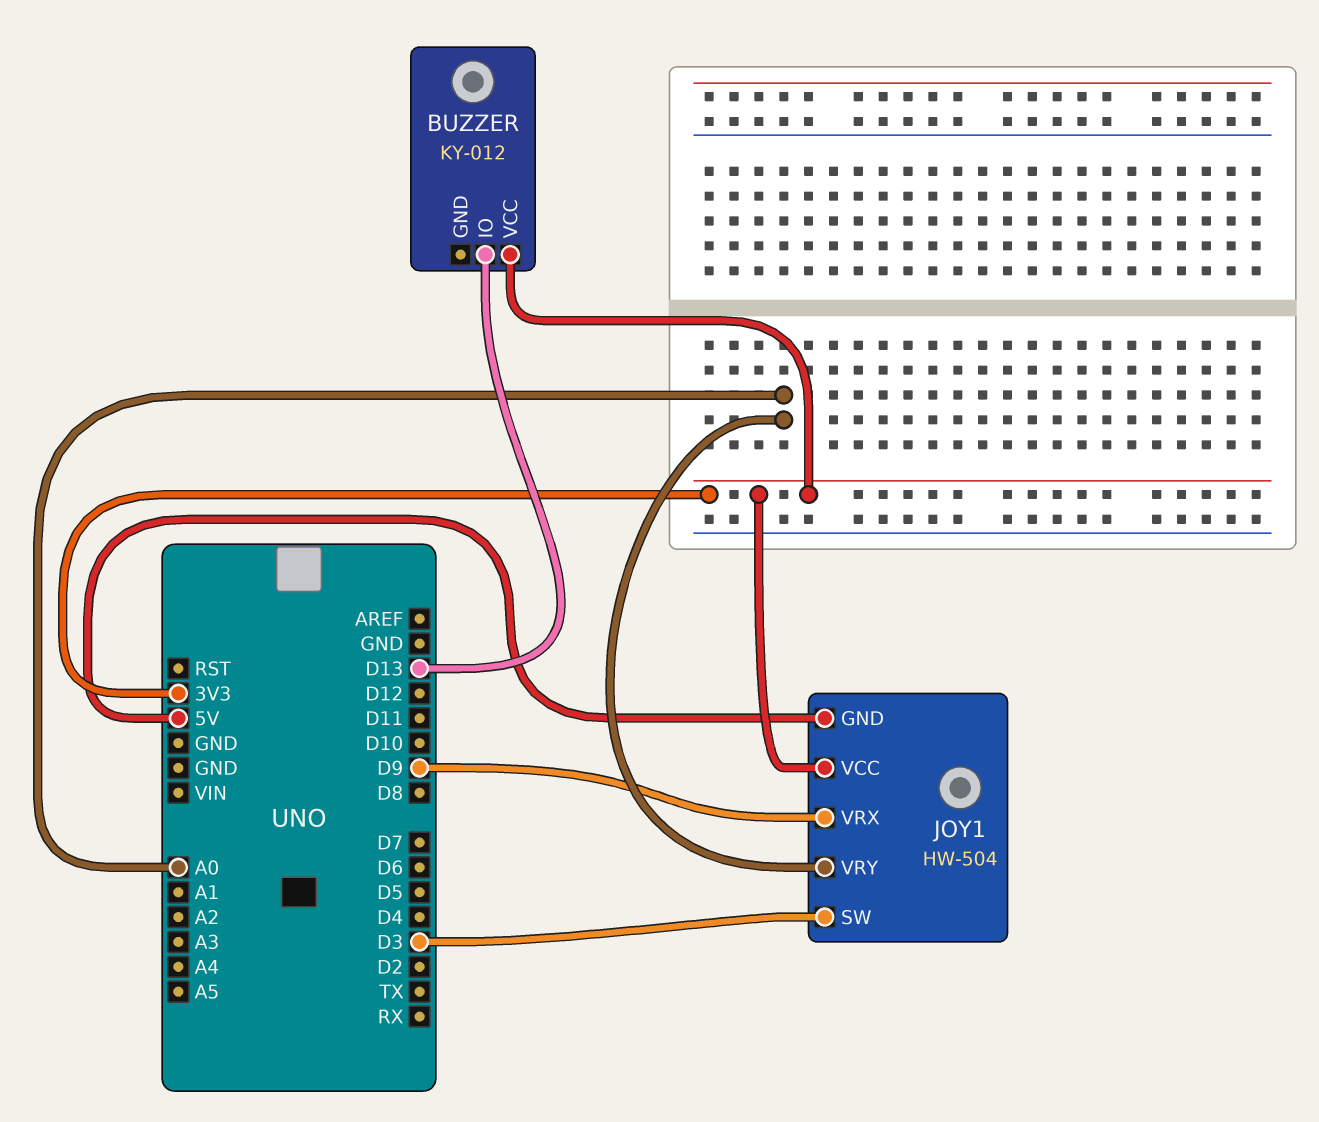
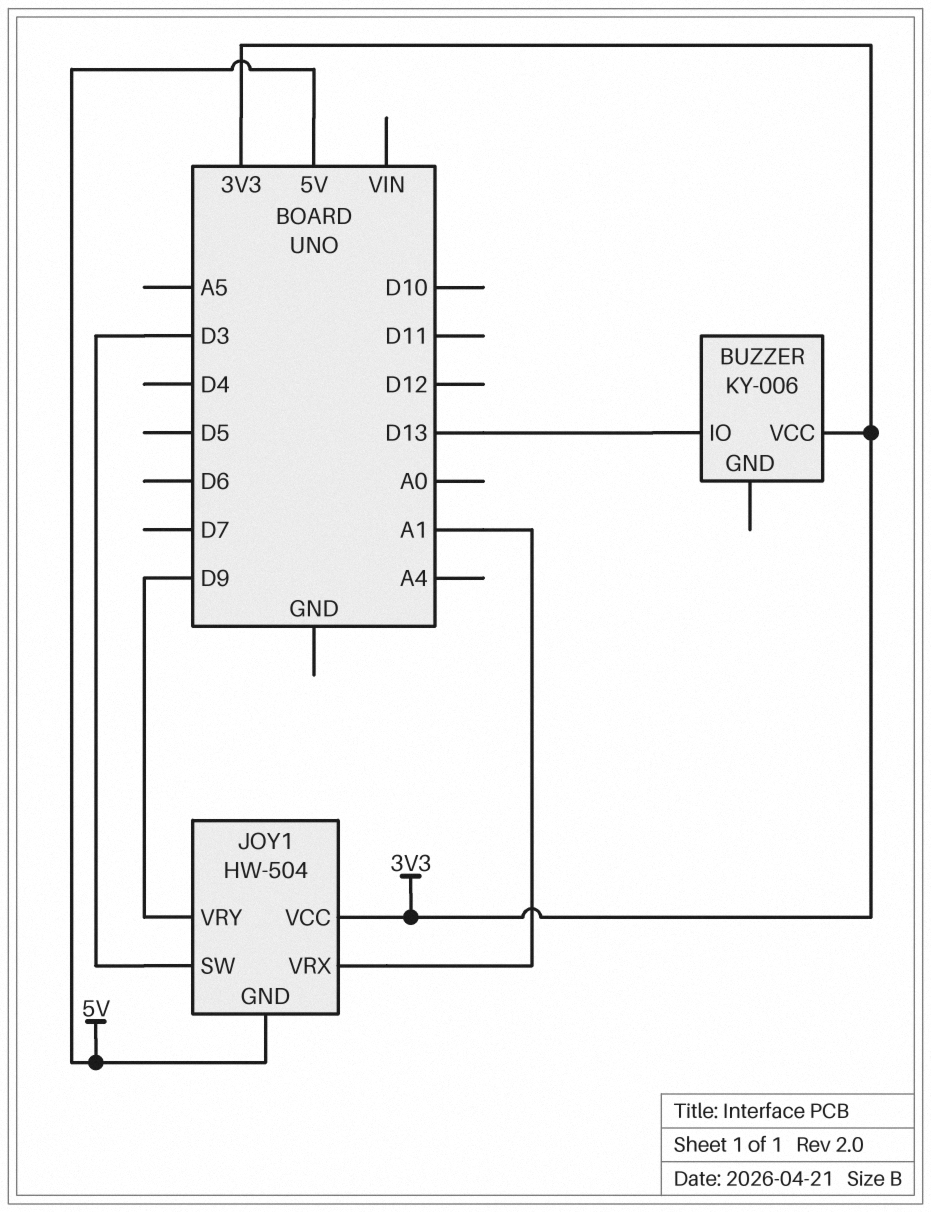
BUZZER: KY-012 -> KY-006
JOY1 pin VRX: D9 -> A1
JOY1 pin VRY: A0 -> D9

